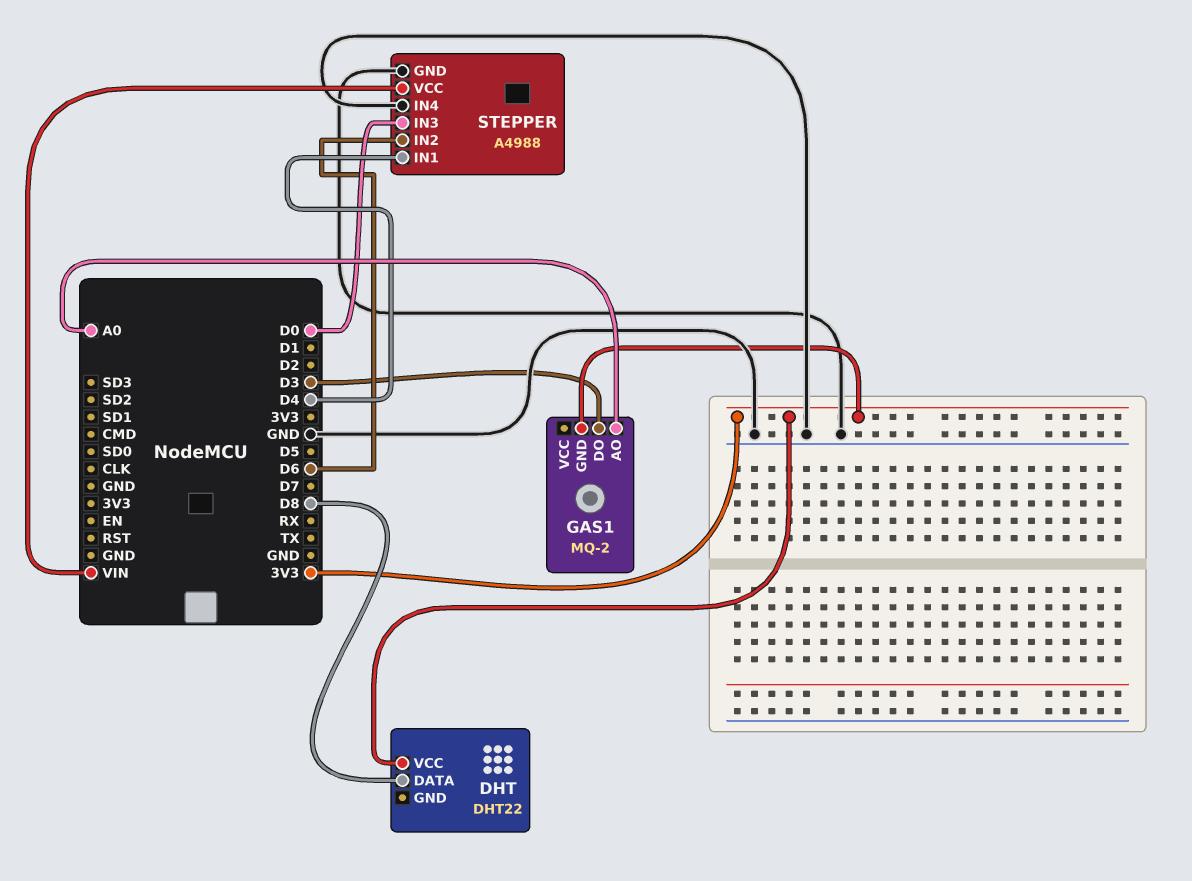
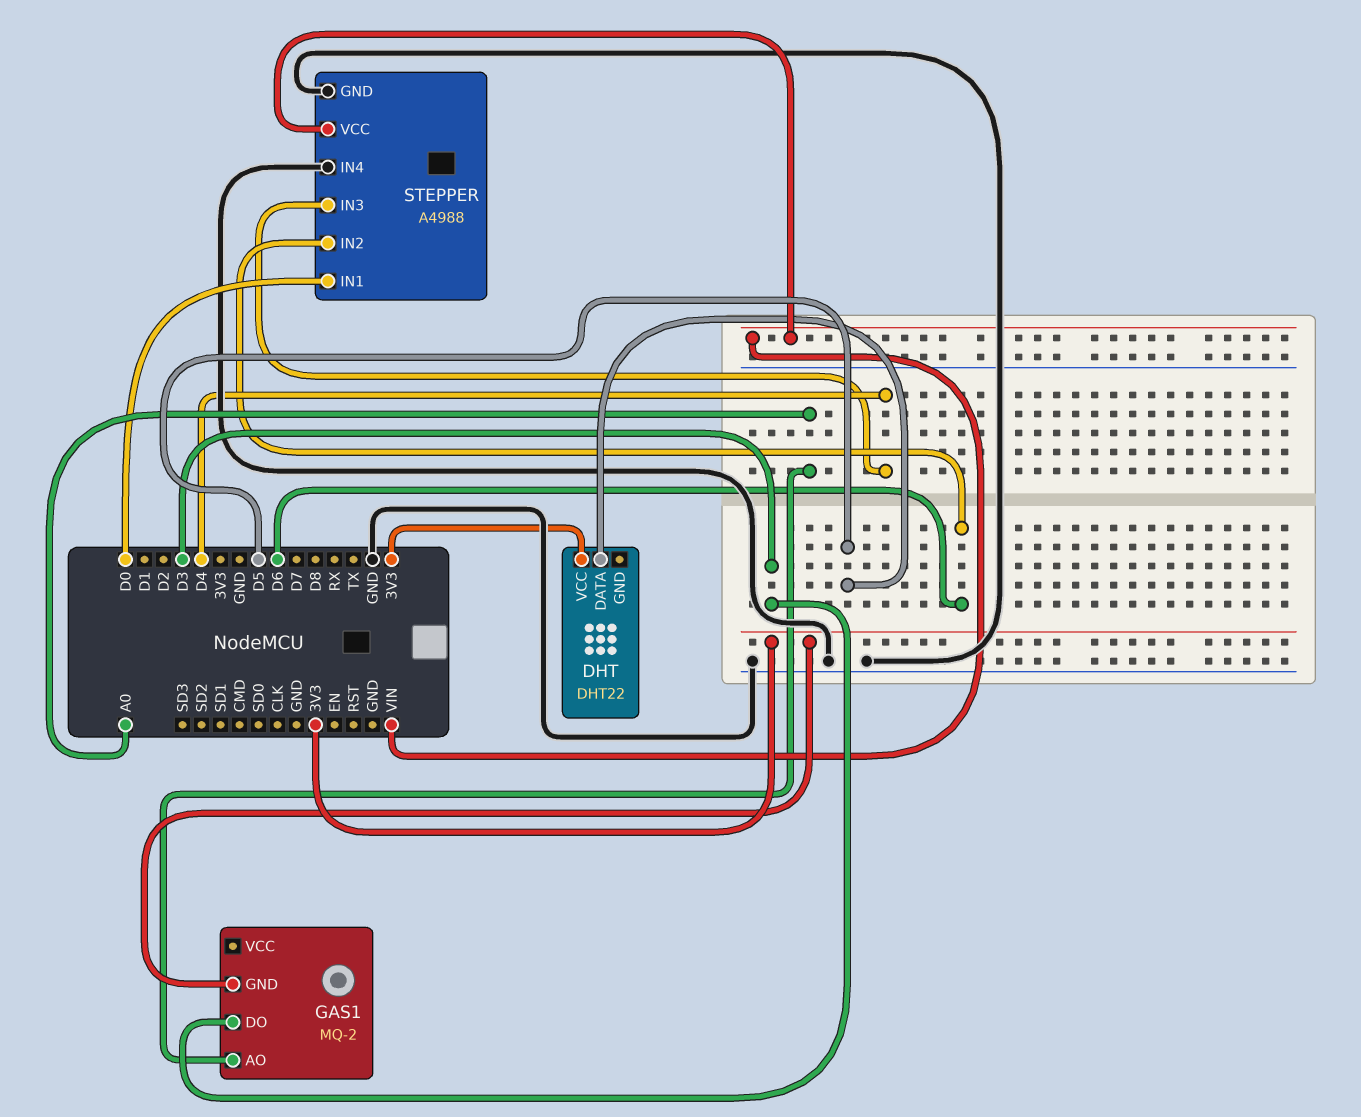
DHT pin DATA: D8 -> D5
STEPPER pin IN1: D4 -> D0
STEPPER pin IN3: D0 -> D4

